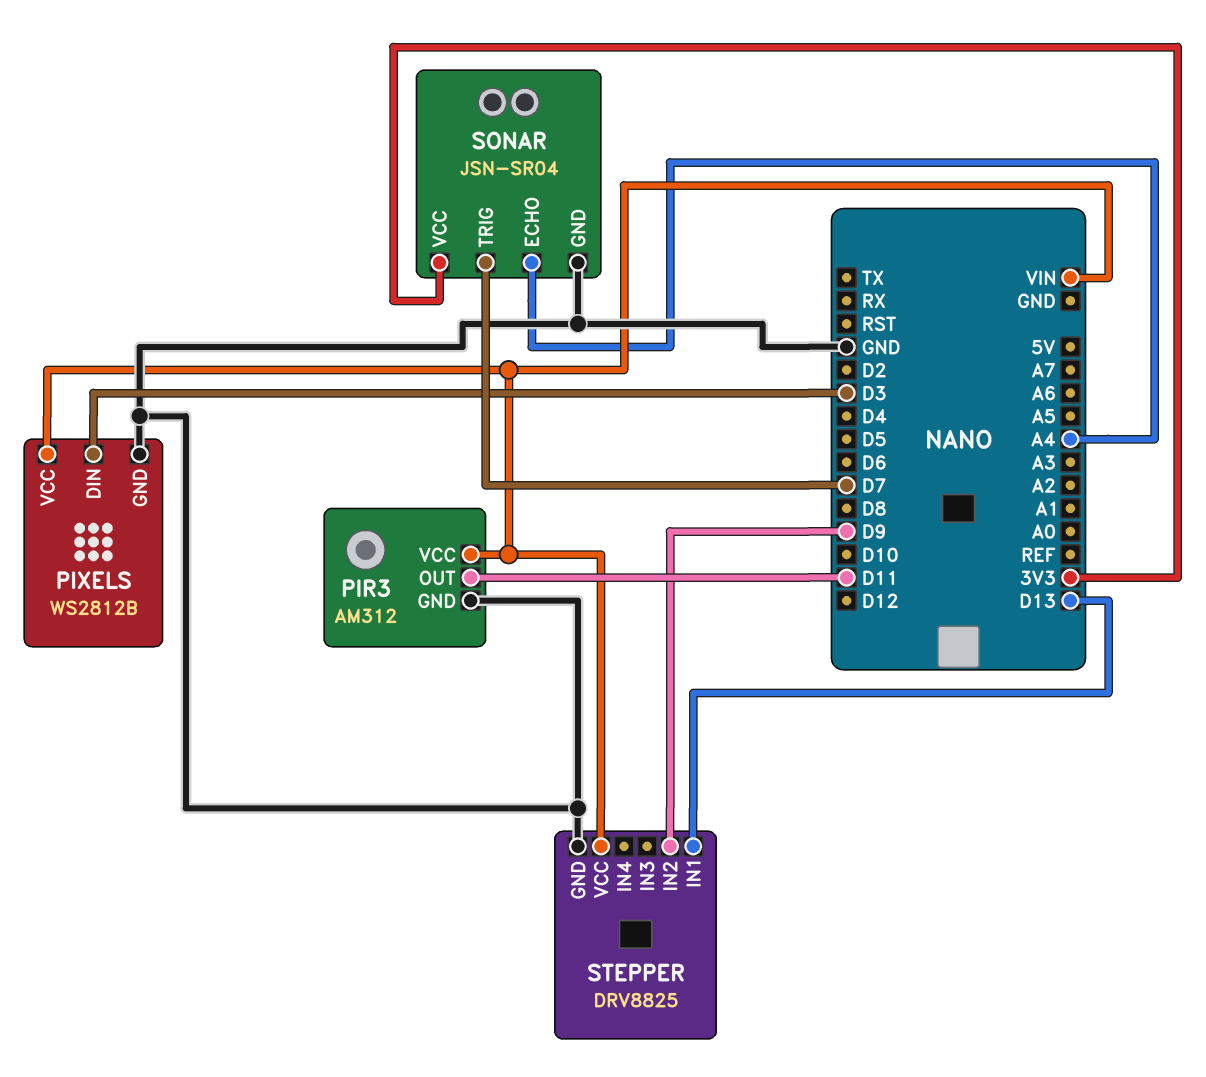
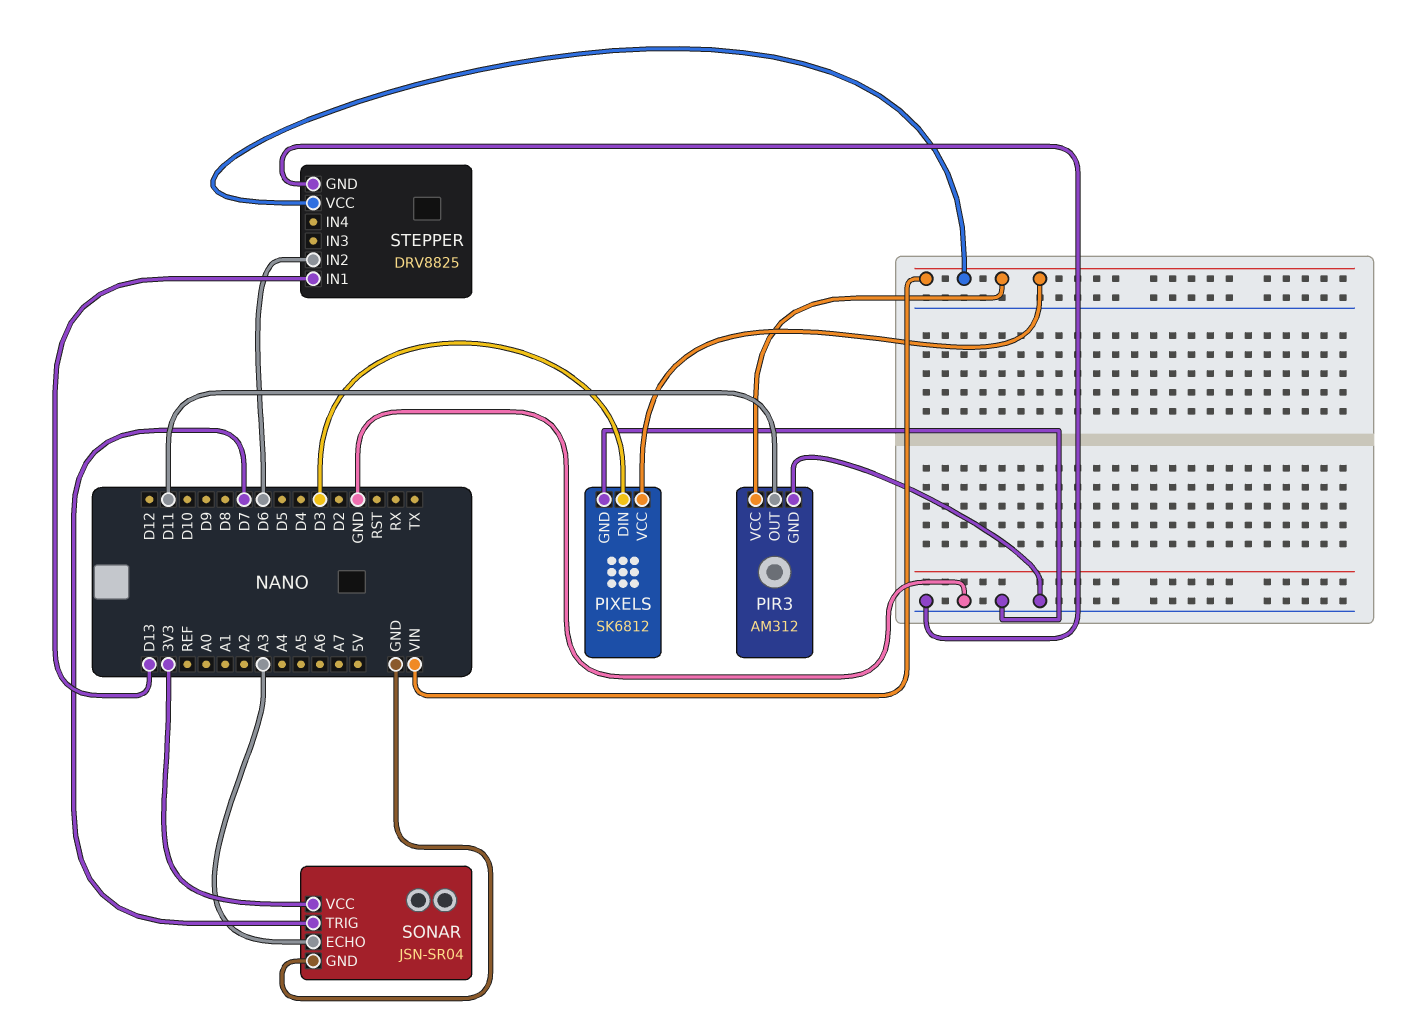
PIXELS: WS2812B -> SK6812
SONAR pin ECHO: A4 -> A3
STEPPER pin IN2: D9 -> D6

